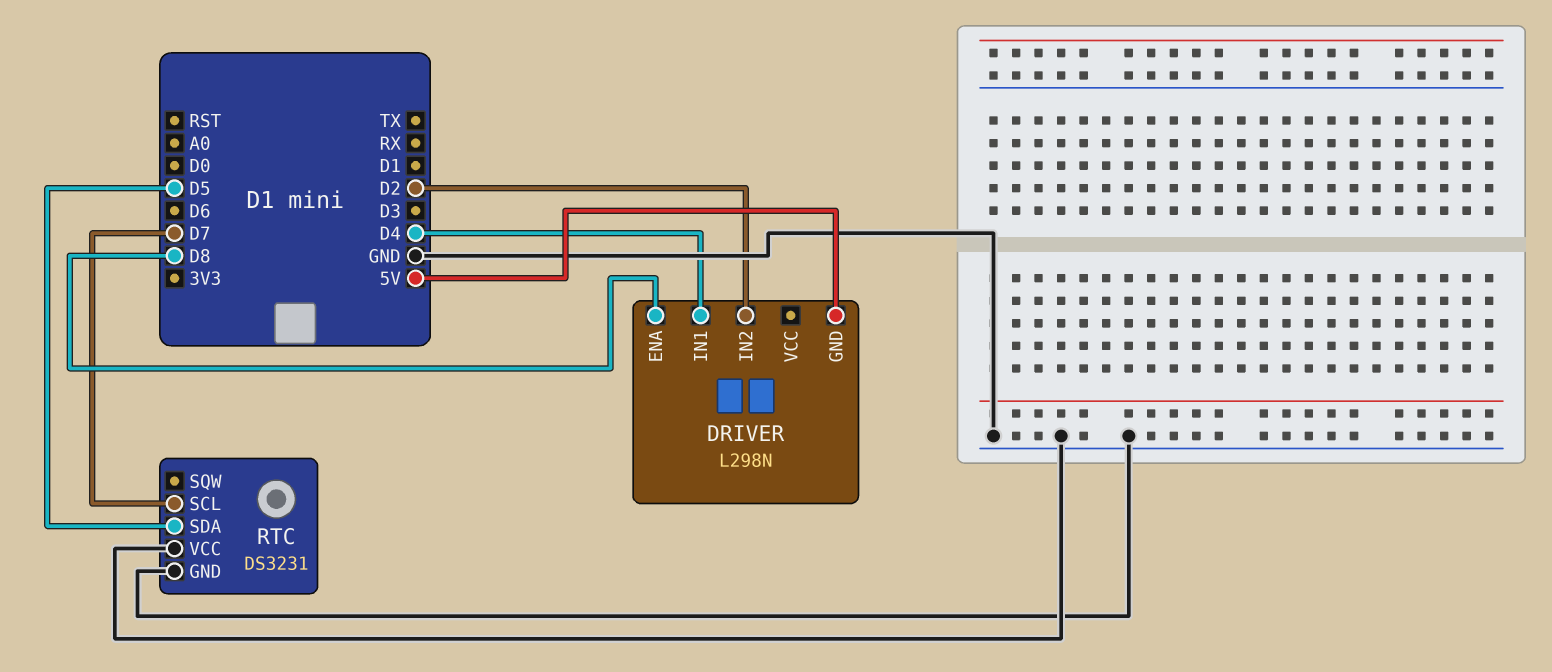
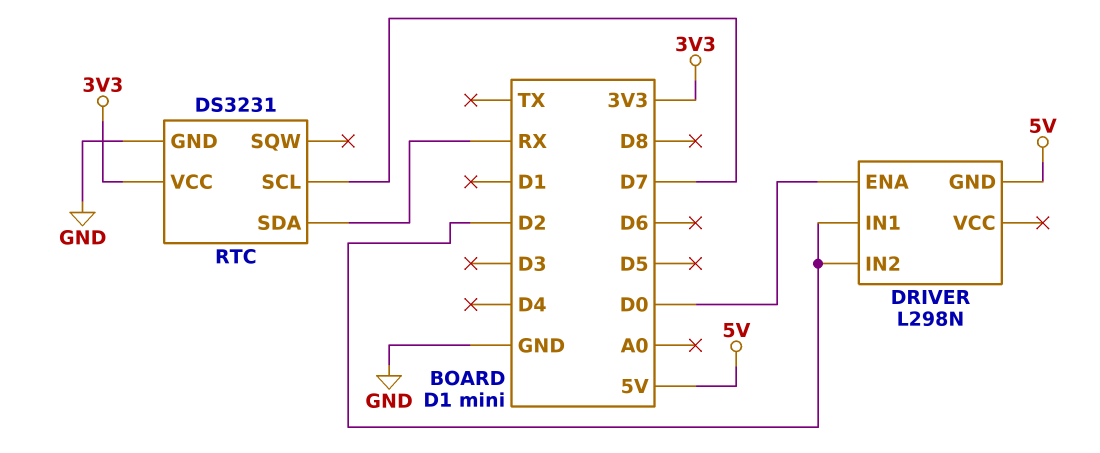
DRIVER pin ENA: D8 -> D0
DRIVER pin IN1: D4 -> D2
RTC pin SDA: D5 -> RX
RTC pin VCC: GND -> 3V3

